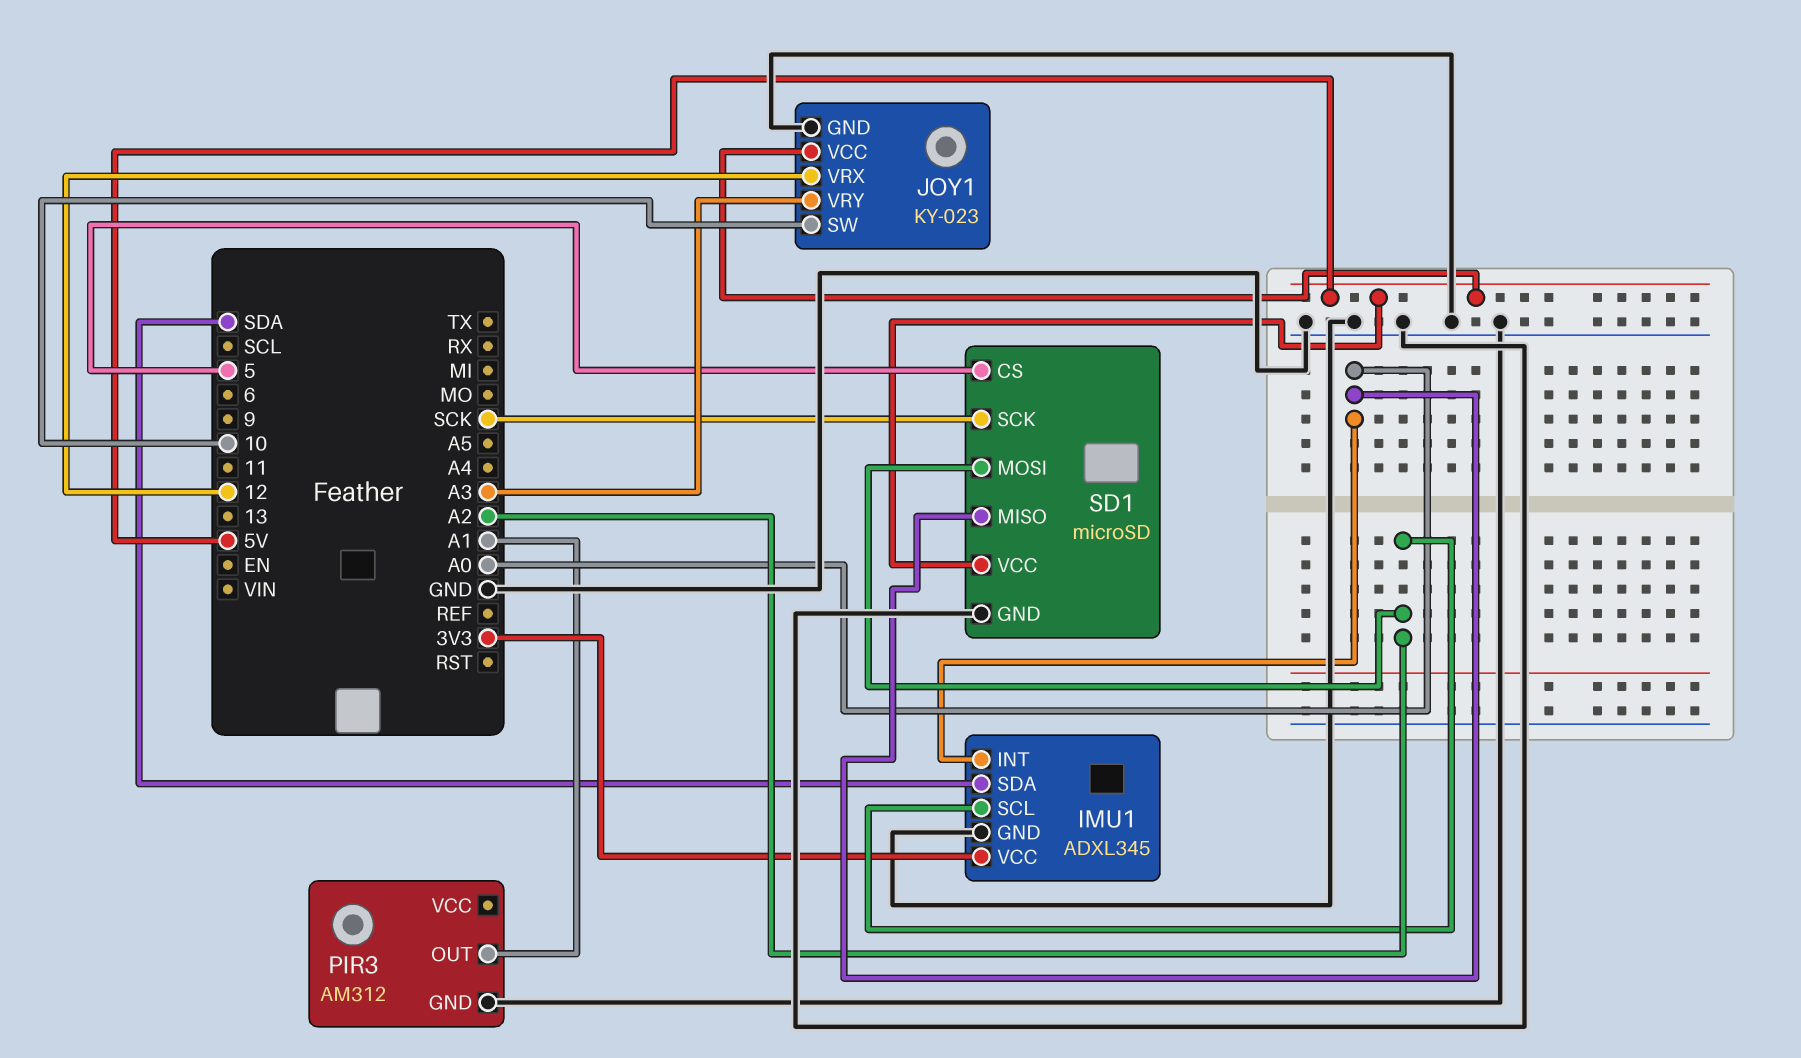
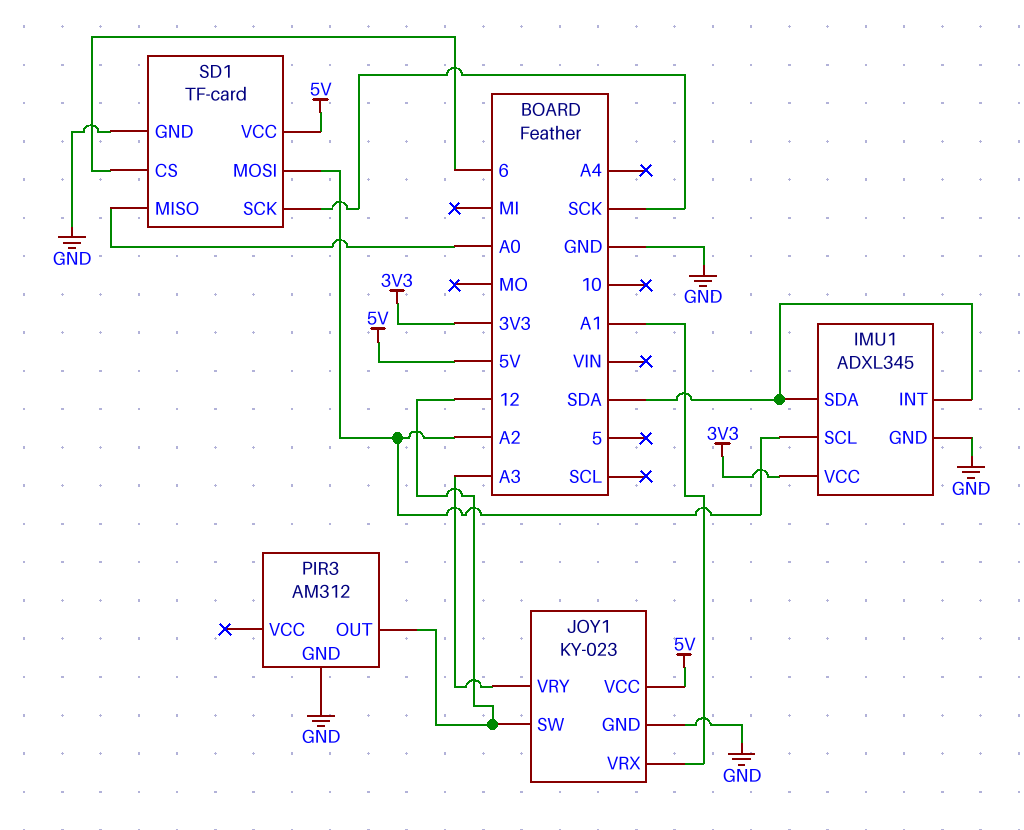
IMU1 pin INT: A0 -> SDA
JOY1 pin SW: 10 -> 12
JOY1 pin VRX: 12 -> A1
PIR3 pin OUT: A1 -> 12
SD1: microSD -> TF-card
SD1 pin CS: 5 -> 6

